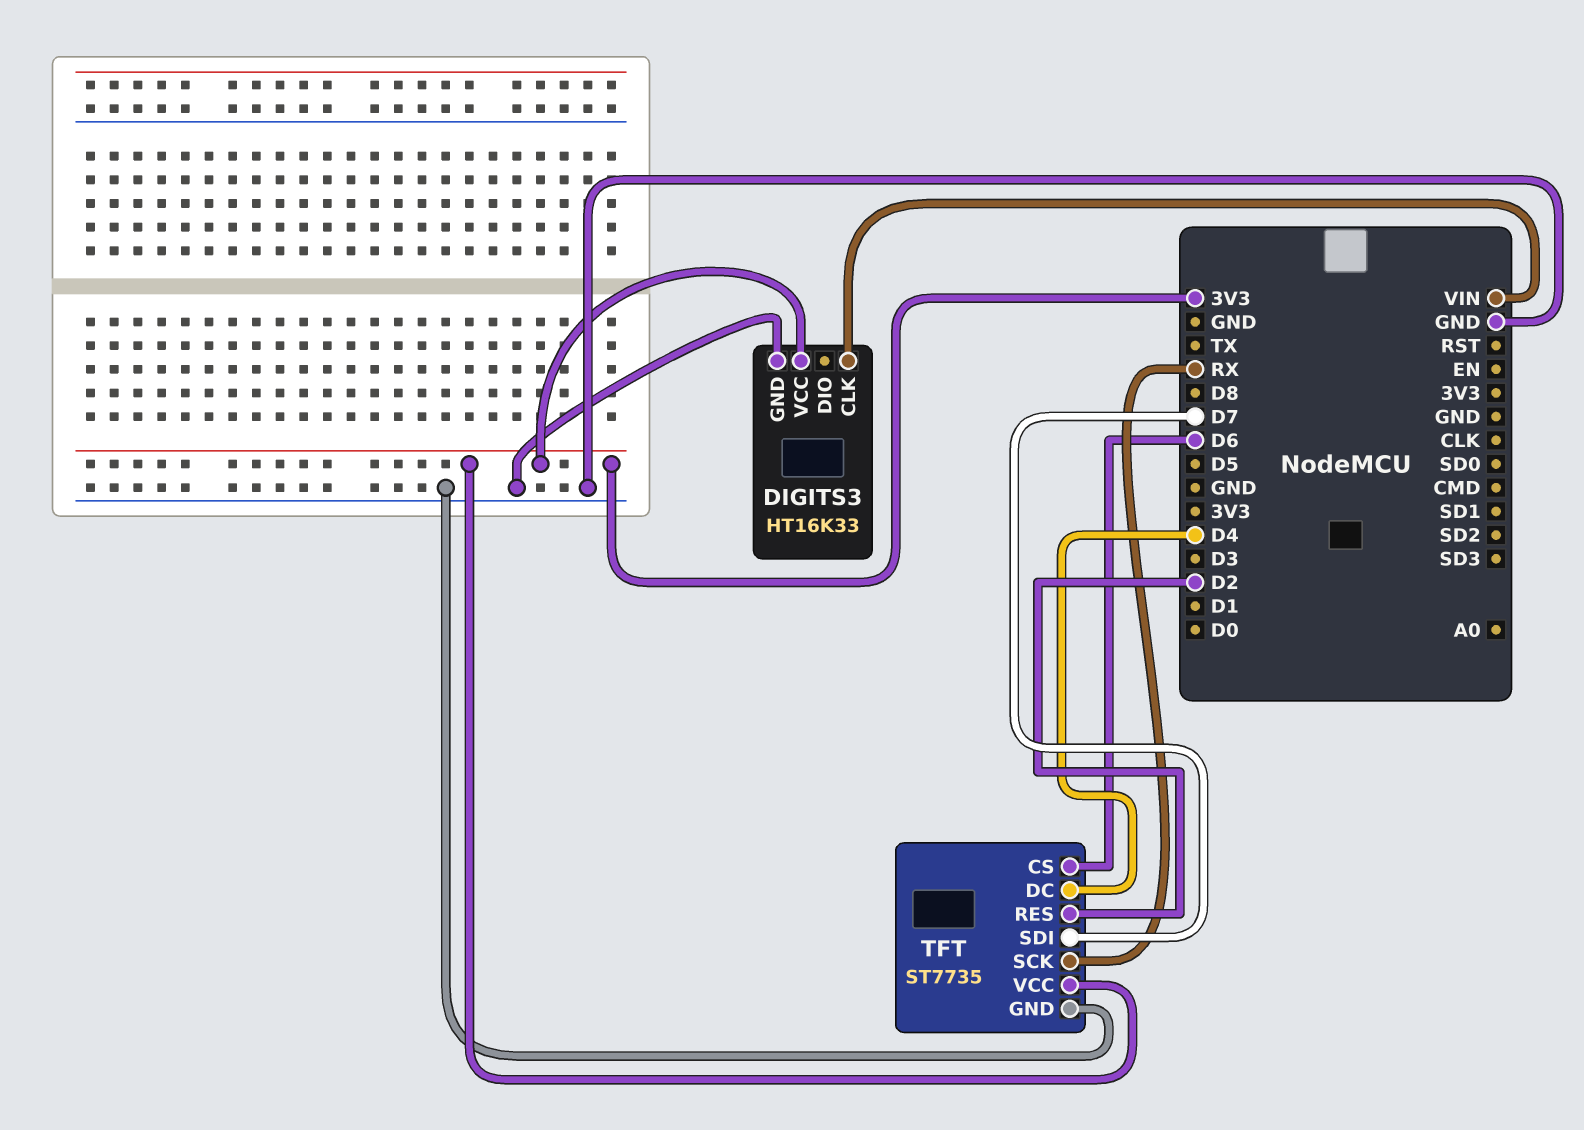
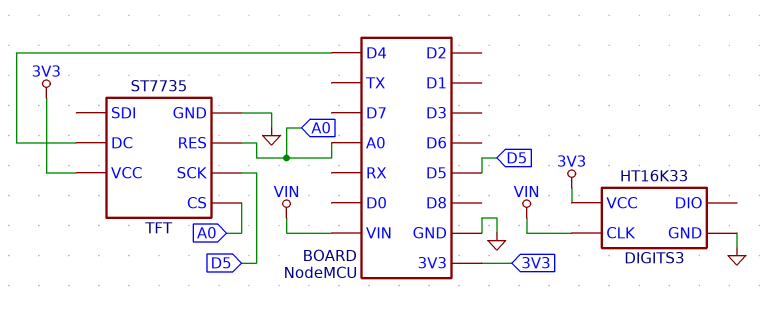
TFT pin CS: D6 -> A0
TFT pin RES: D2 -> A0
TFT pin SCK: RX -> D5
TFT pin SDI: D7 -> none

